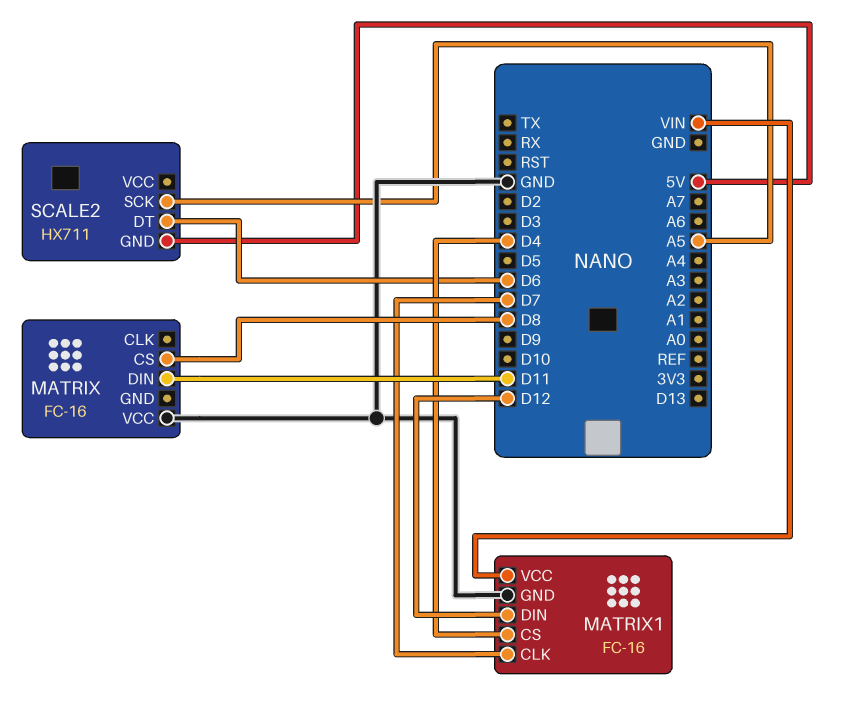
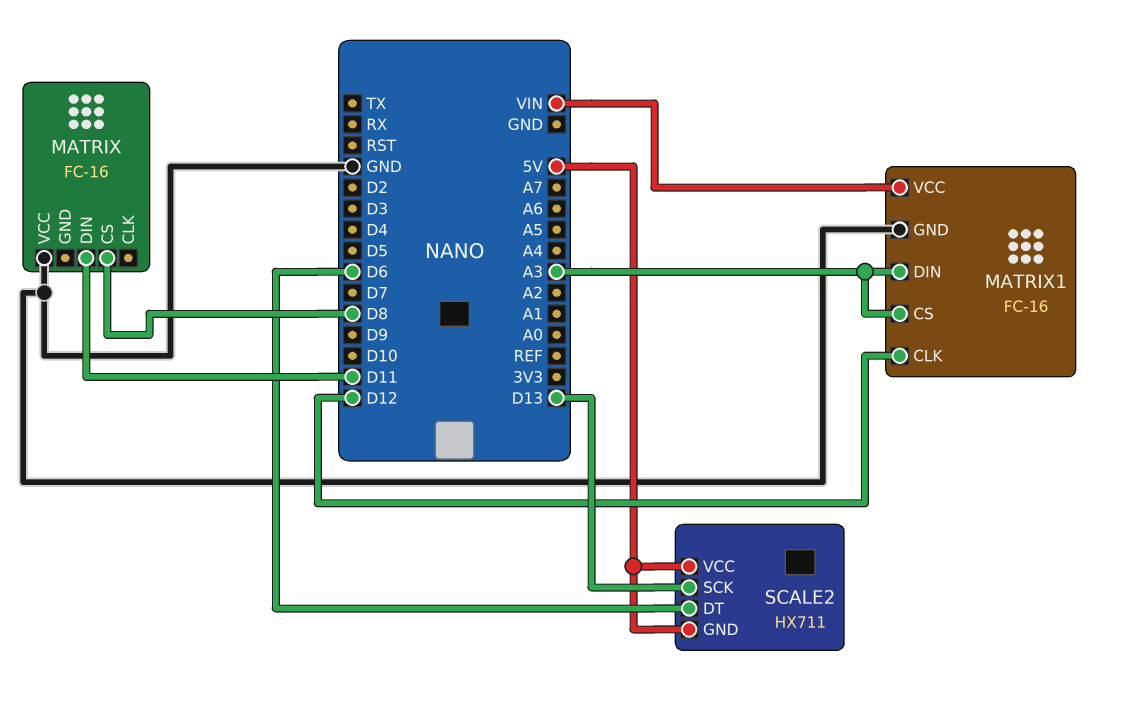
MATRIX1 pin CLK: D7 -> D12
MATRIX1 pin CS: D4 -> A3
MATRIX1 pin DIN: D12 -> A3
SCALE2 pin SCK: A5 -> D13
SCALE2 pin VCC: none -> 5V

